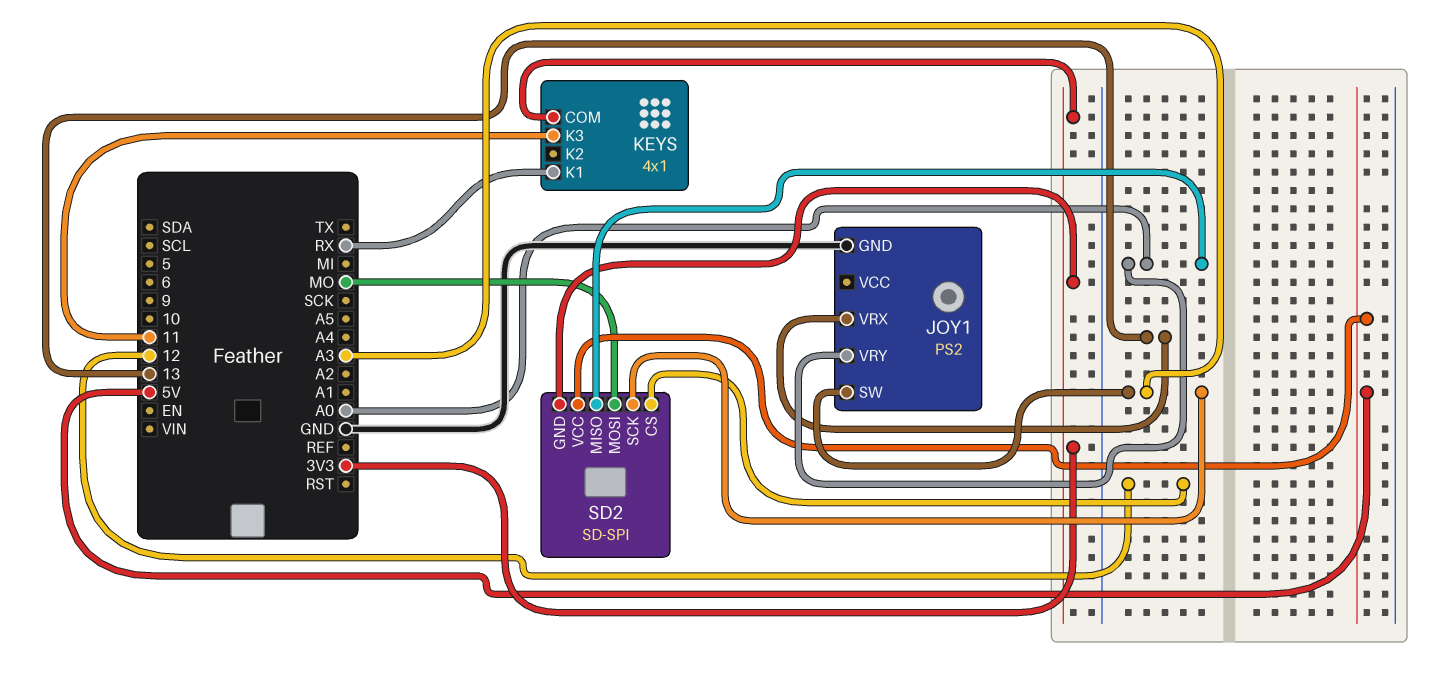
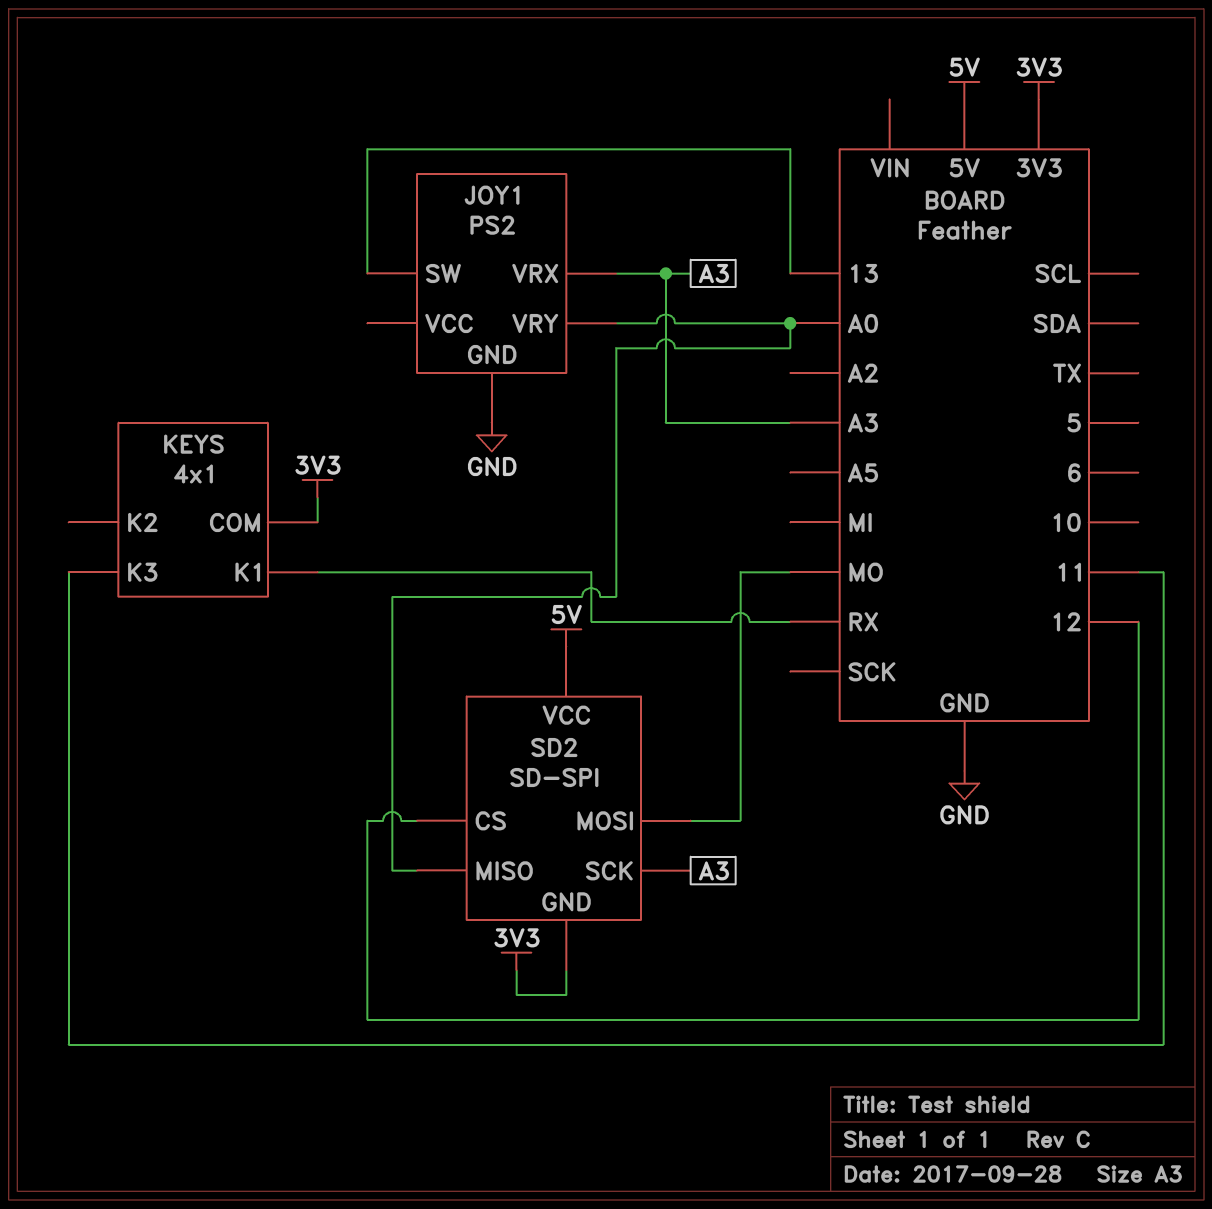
JOY1 pin SW: A3 -> 13
JOY1 pin VRX: 13 -> A3

